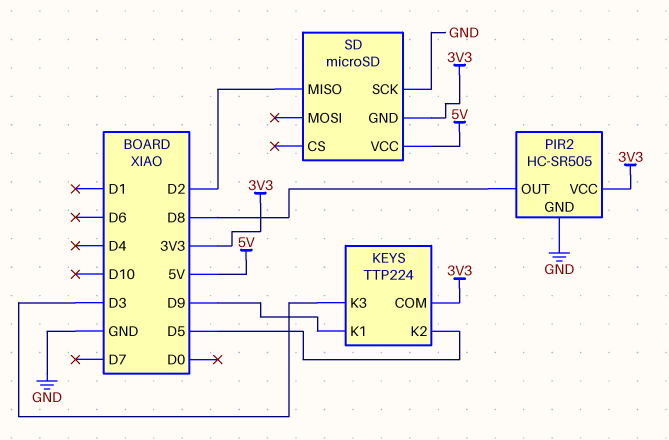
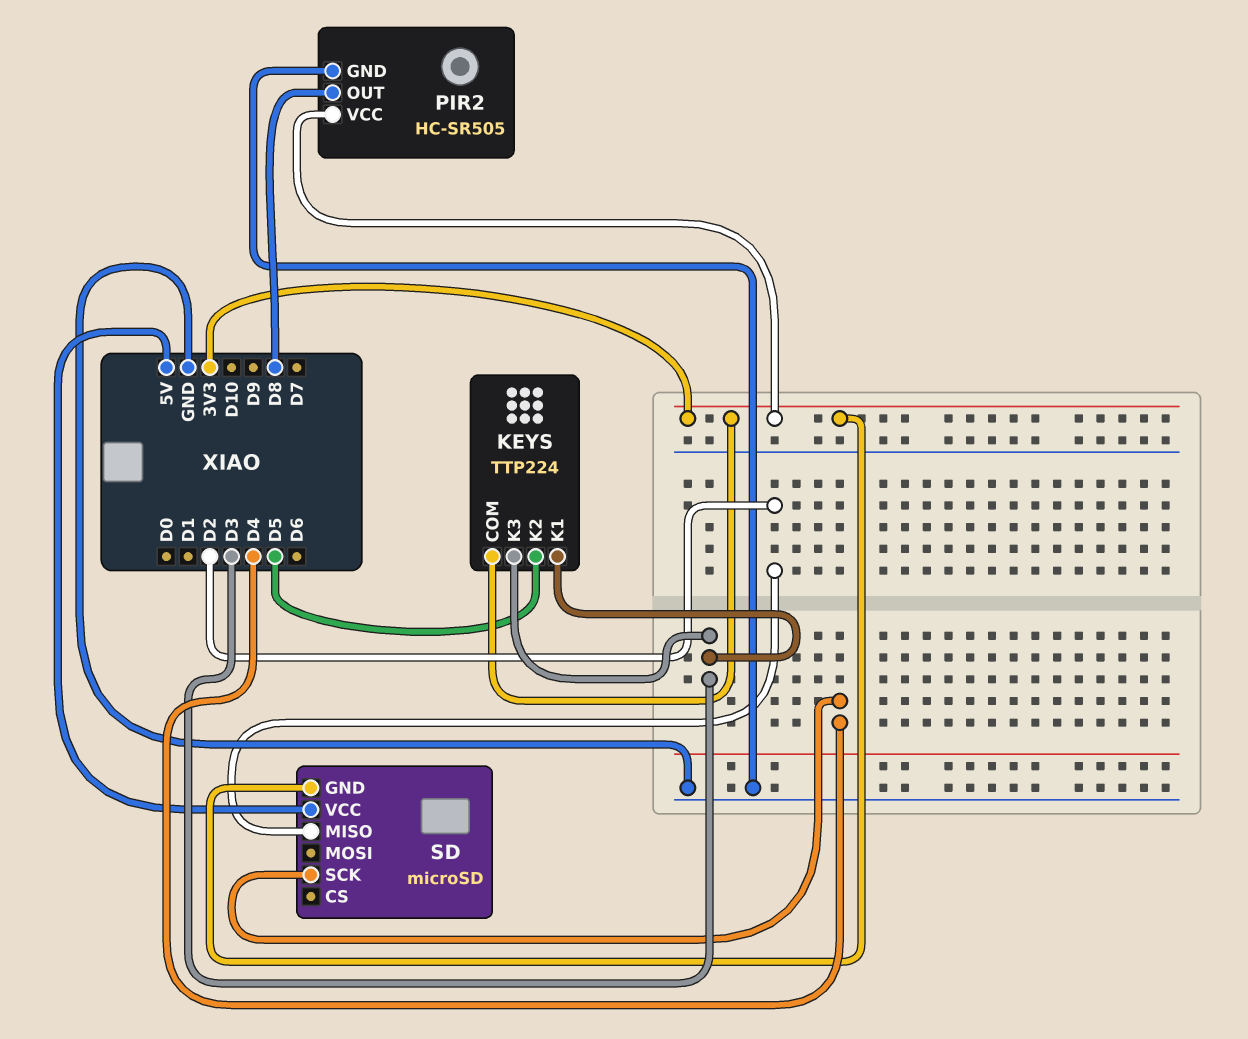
KEYS pin K1: D9 -> D3
SD pin SCK: GND -> D4

